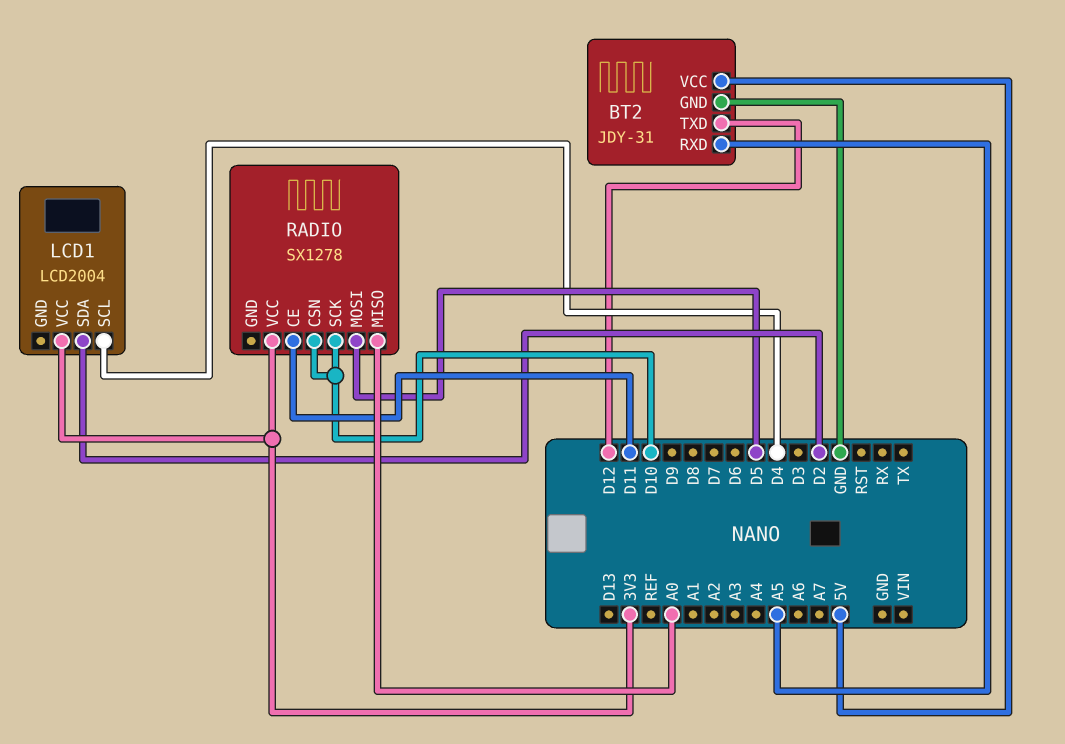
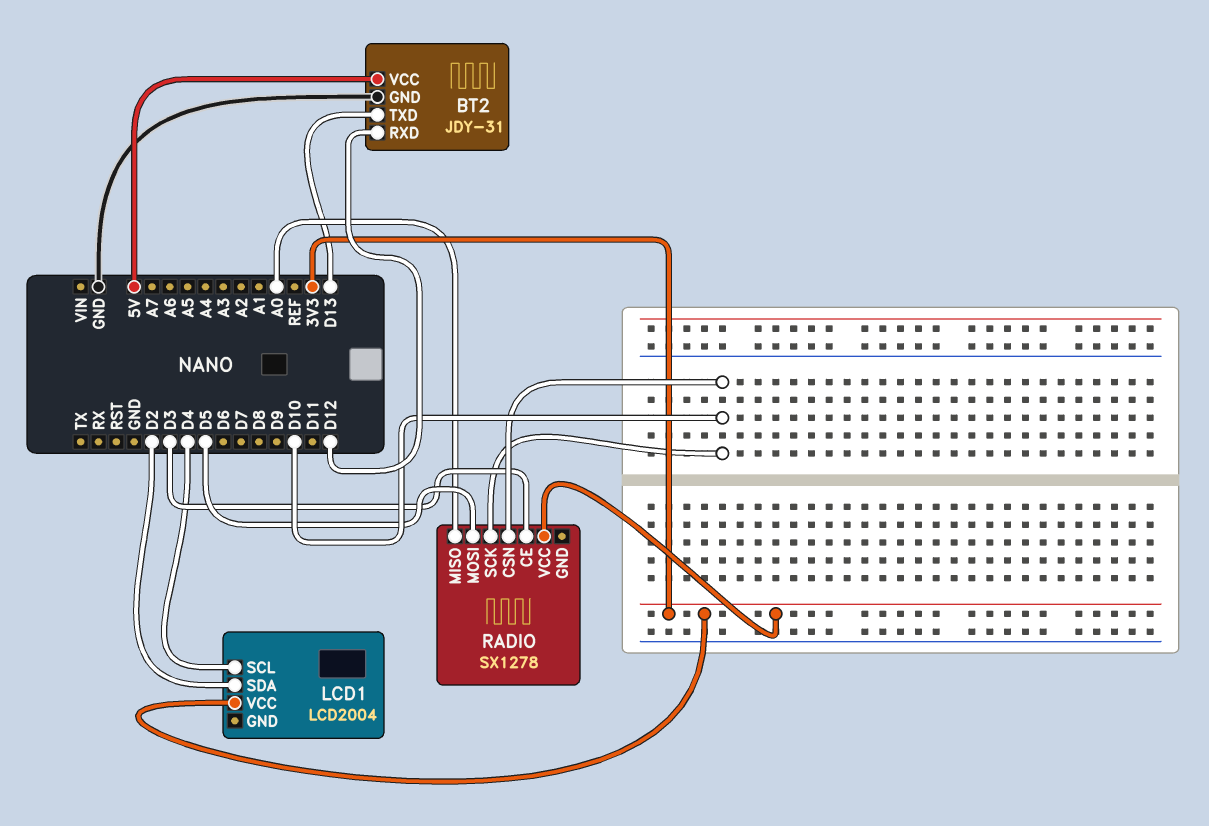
BT2 pin RXD: A5 -> D12
BT2 pin TXD: D12 -> D13
RADIO pin CE: D11 -> D3

